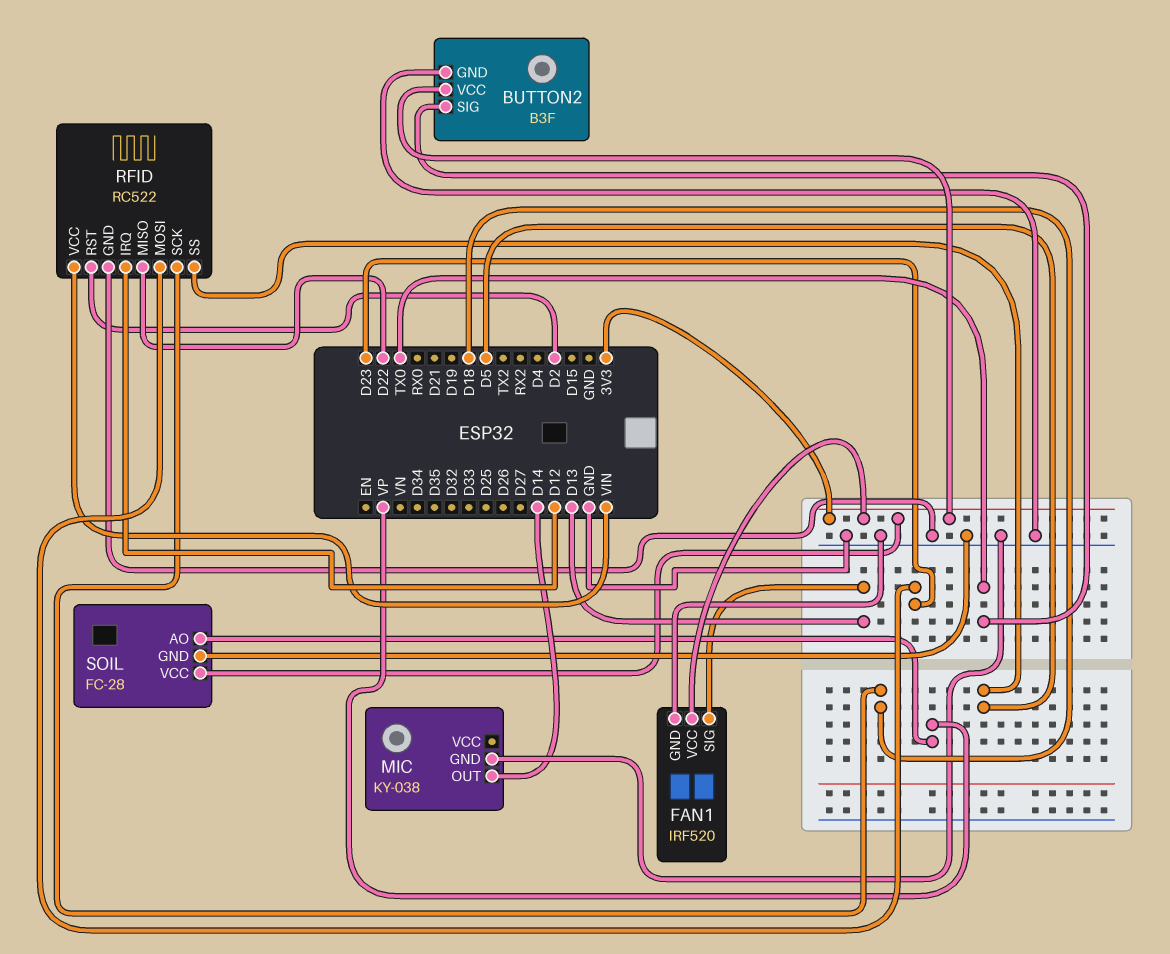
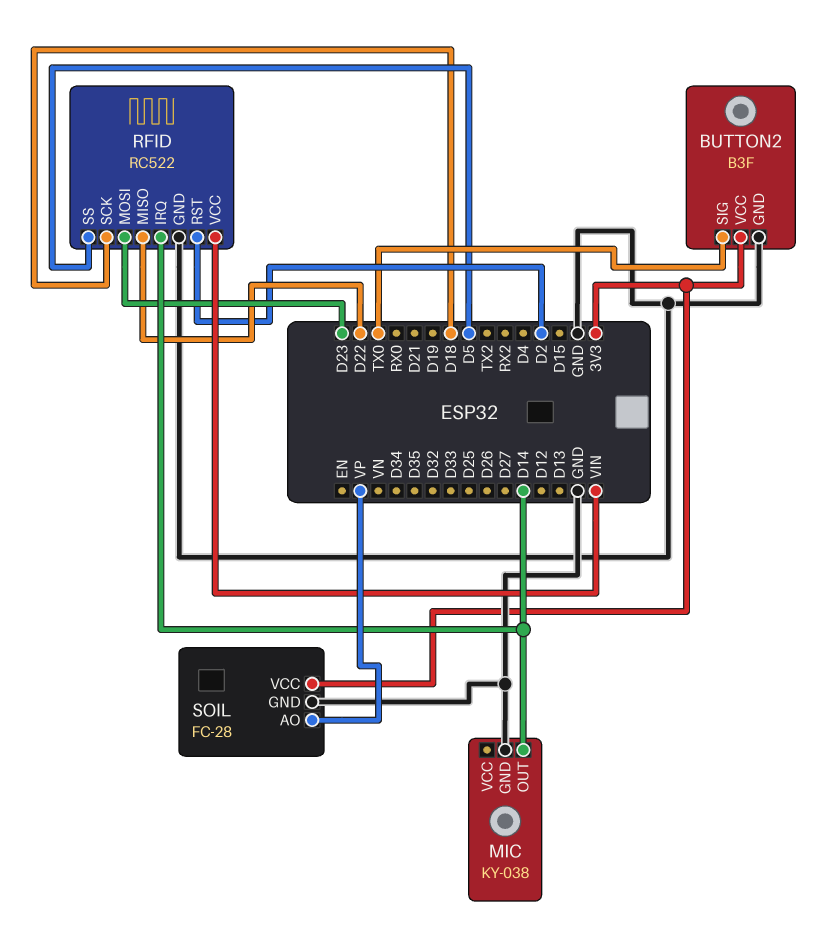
FAN1: IRF520 -> none
FAN1 pin GND: GND -> none
FAN1 pin SIG: D13 -> none
FAN1 pin VCC: 3V3 -> none
RFID pin IRQ: D12 -> D14

